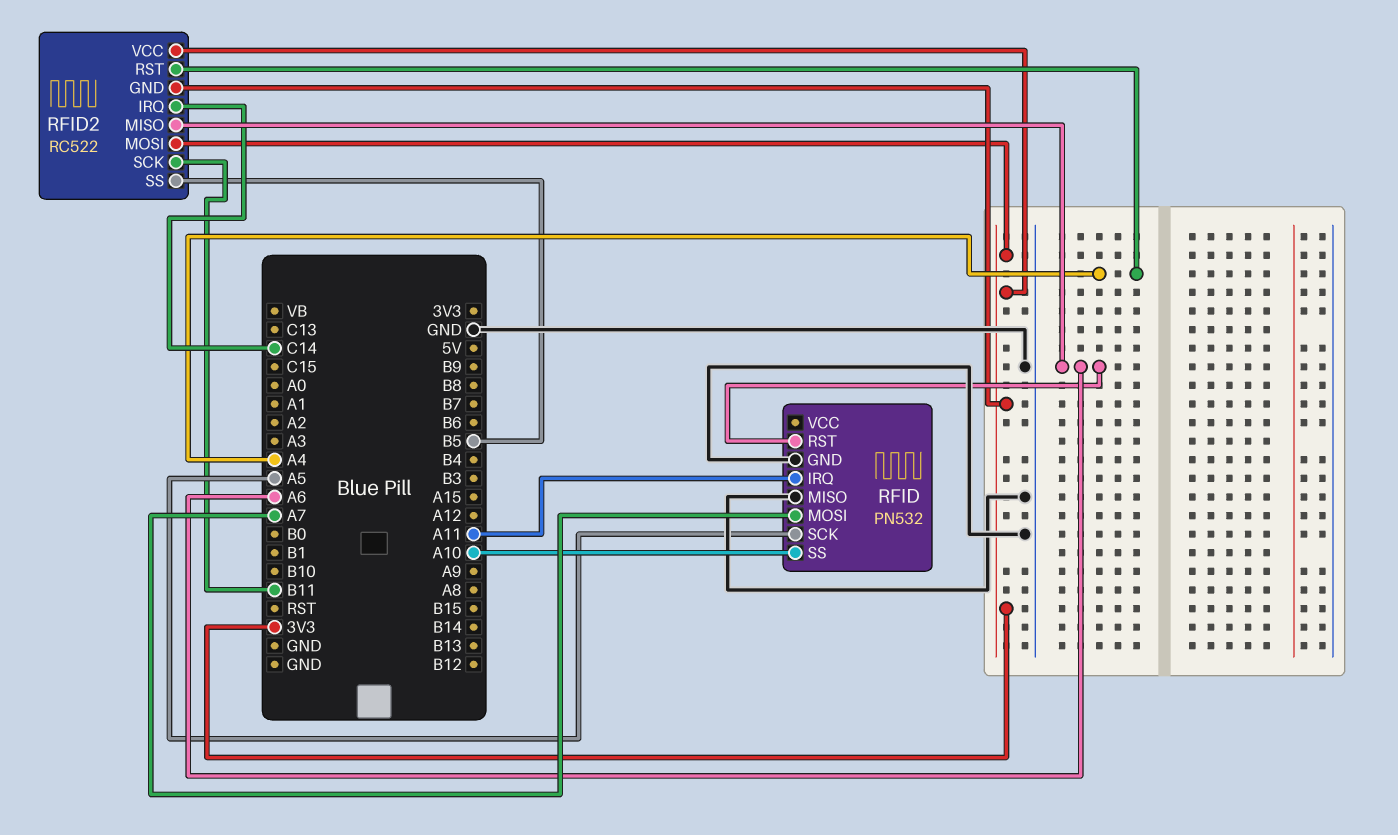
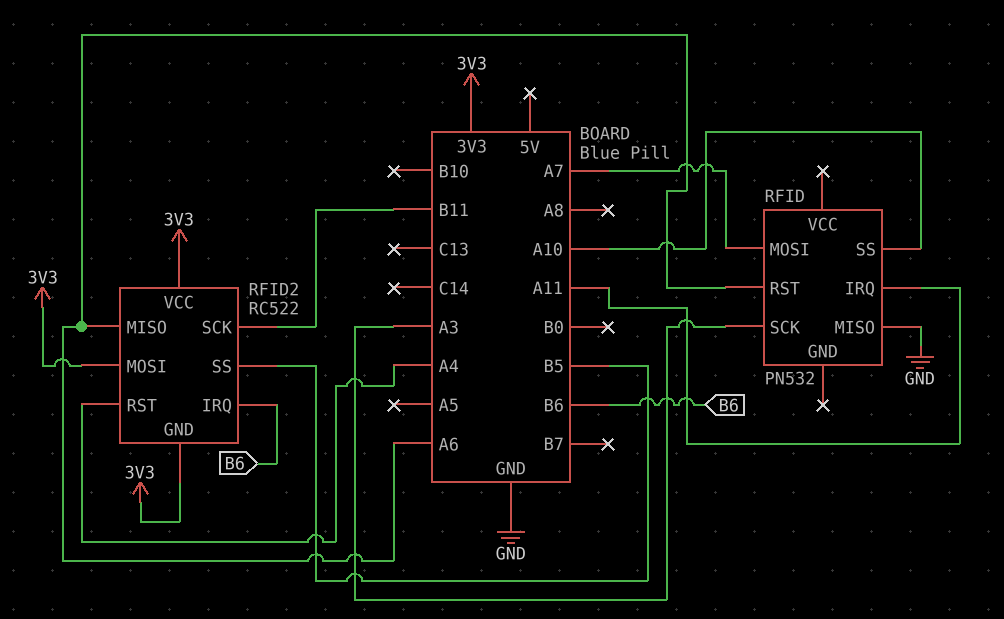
RFID pin GND: GND -> none
RFID pin SCK: A5 -> A3
RFID2 pin IRQ: C14 -> B6

